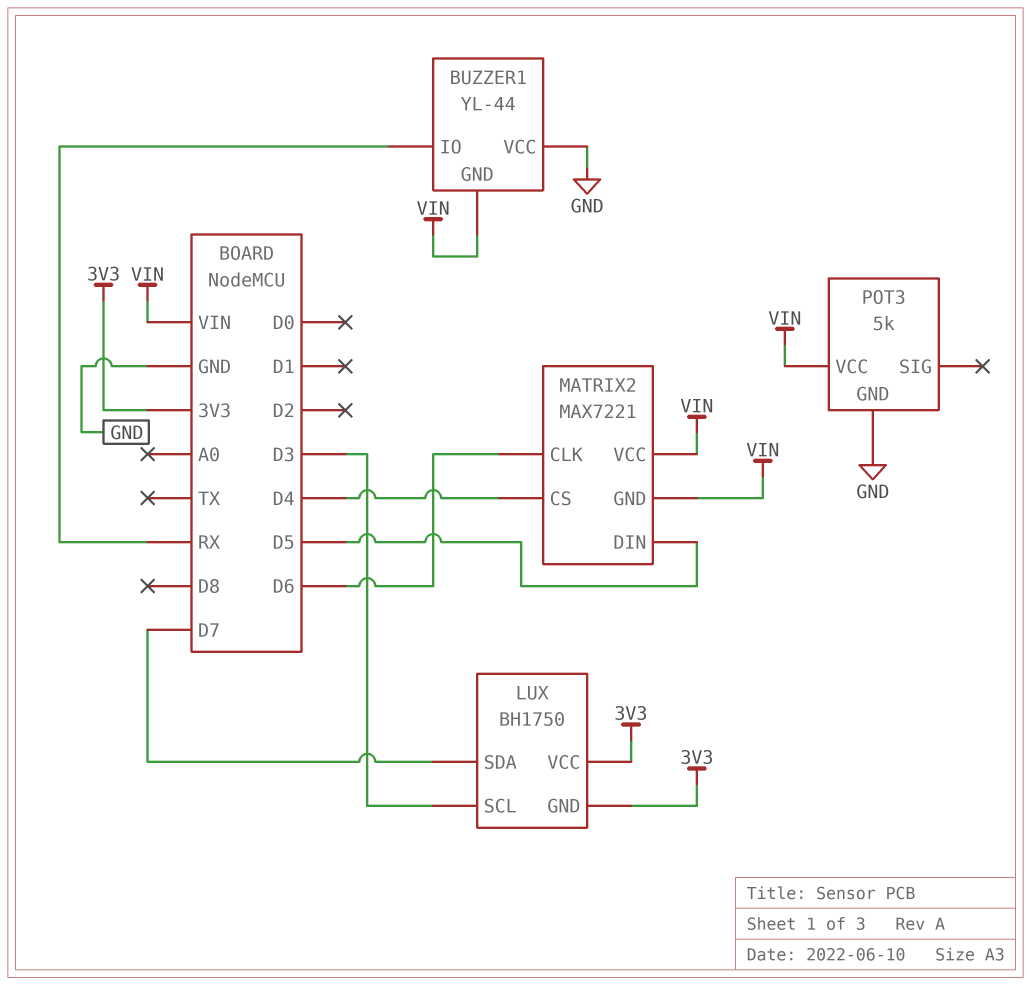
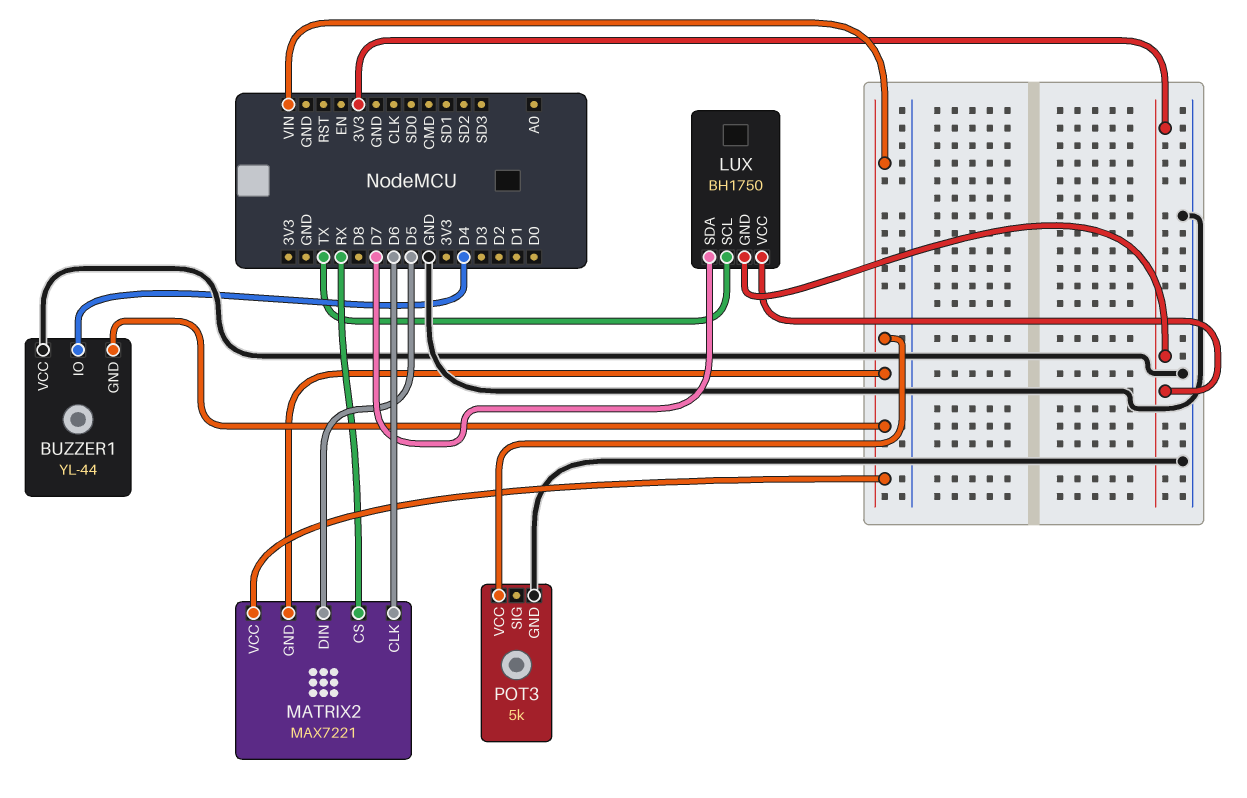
BUZZER1 pin IO: RX -> D4
LUX pin SCL: D3 -> TX
MATRIX2 pin CS: D4 -> RX

